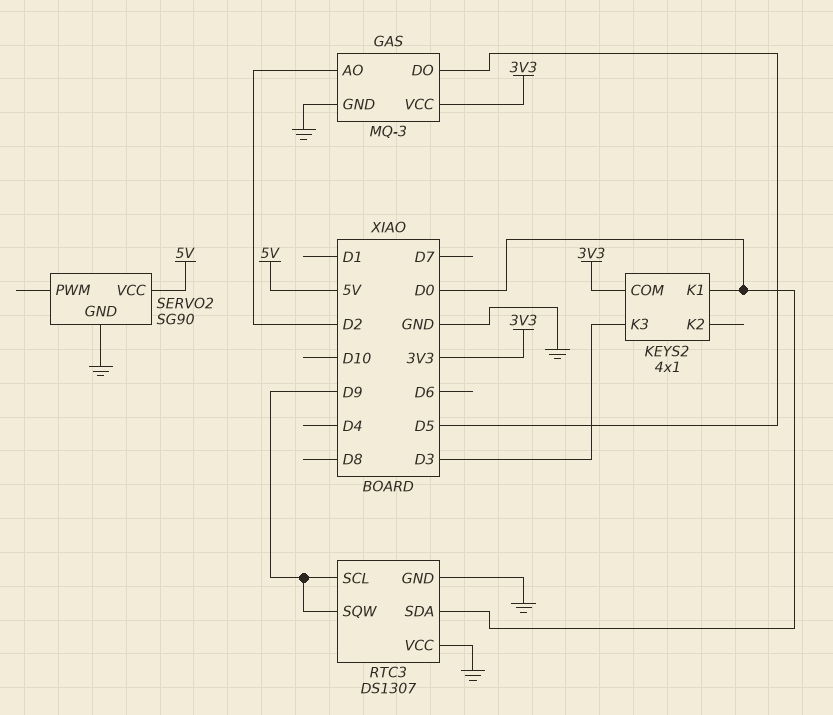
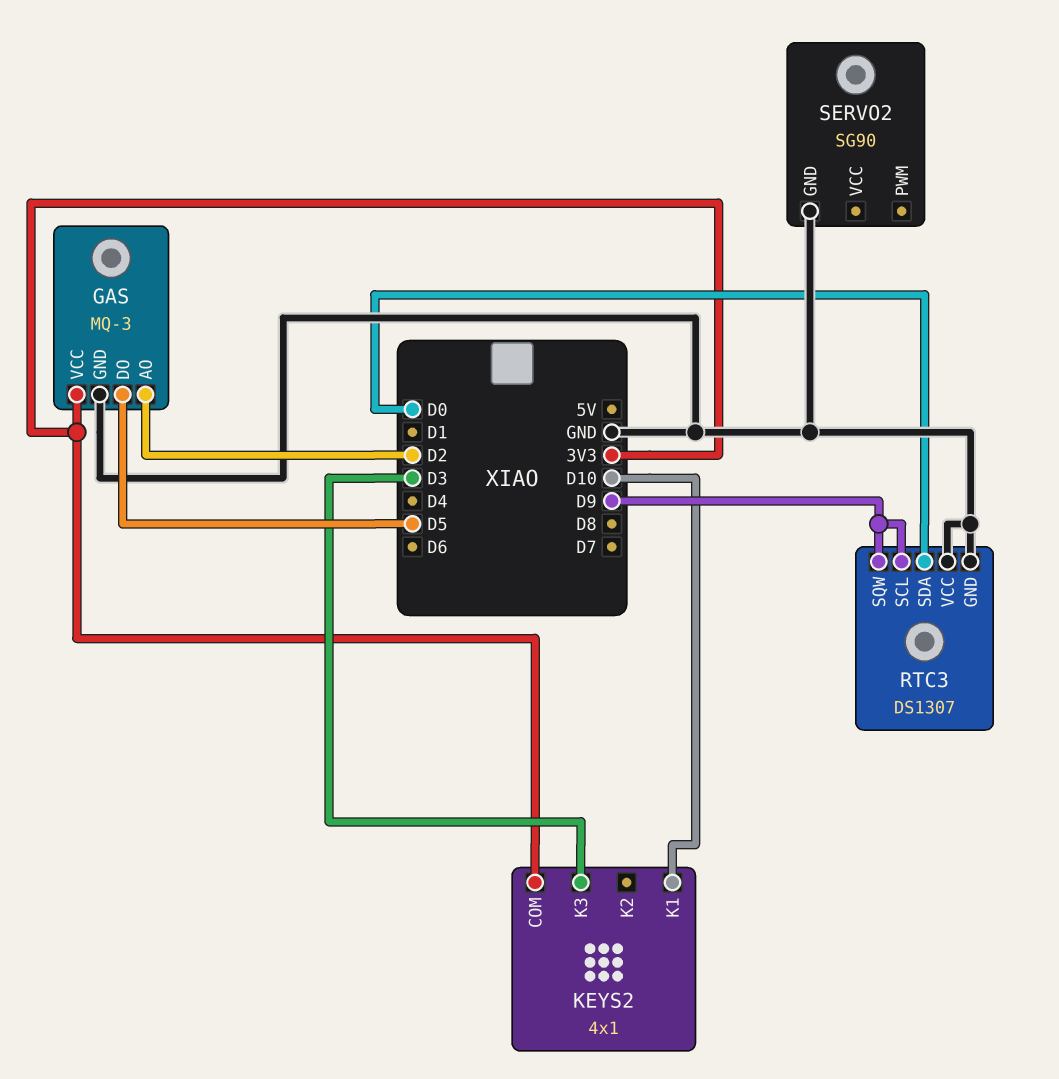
KEYS2 pin K1: D0 -> D10
SERVO2 pin VCC: 5V -> none

